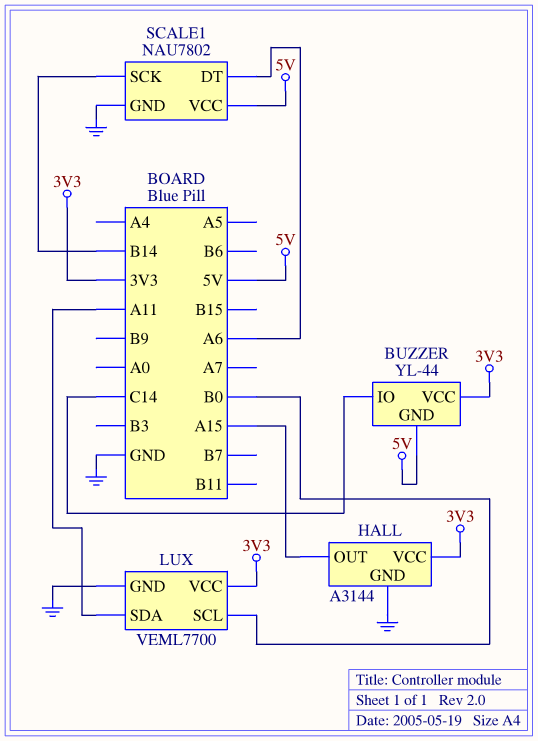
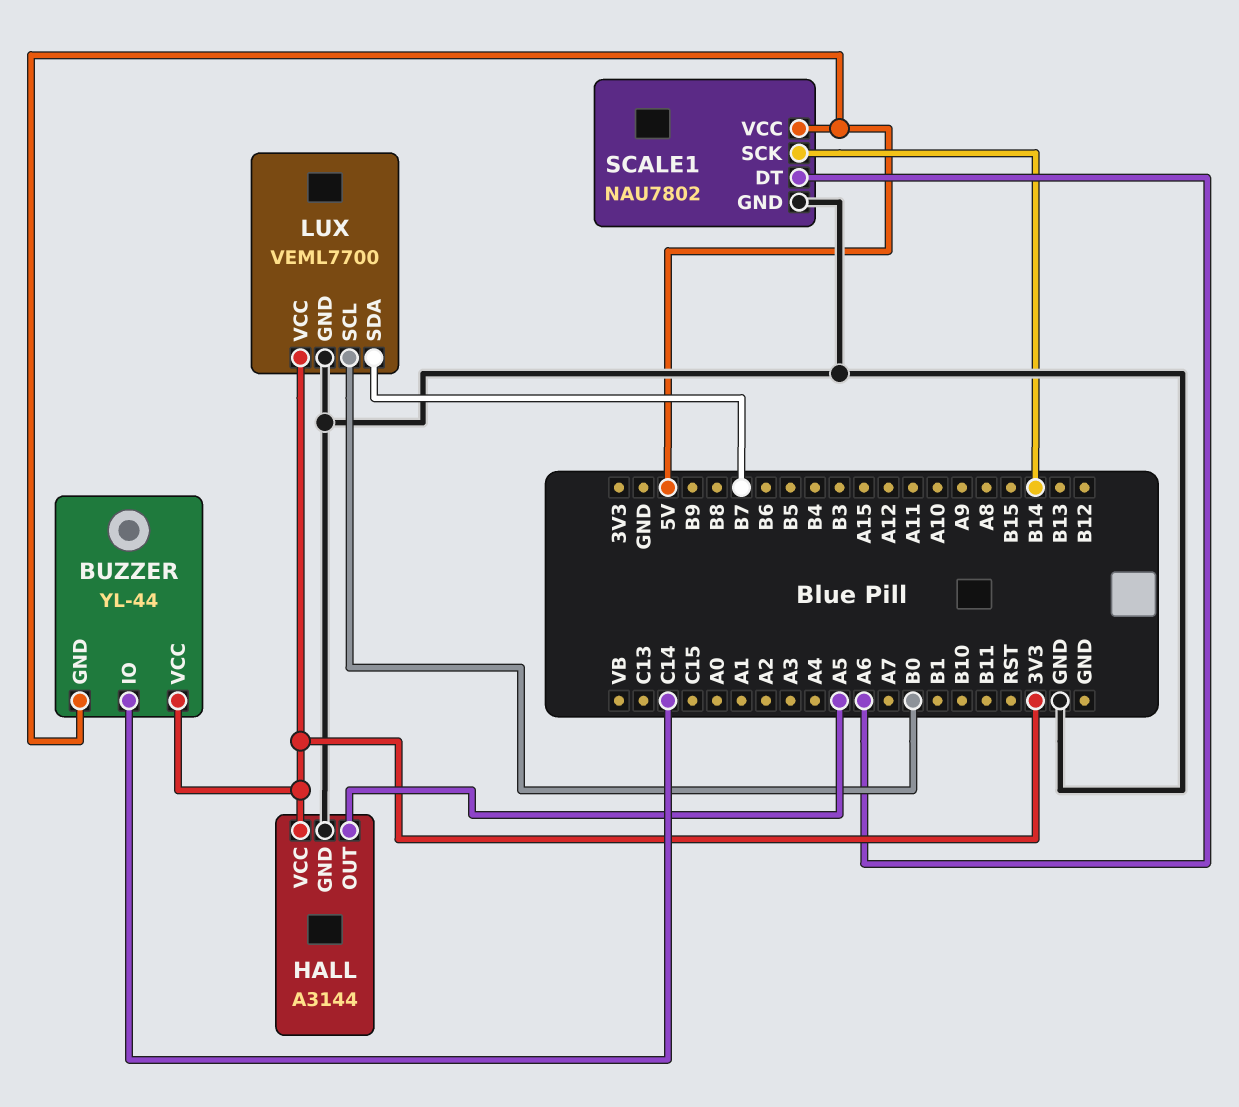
HALL pin OUT: A15 -> A5
LUX pin SDA: A11 -> B7

